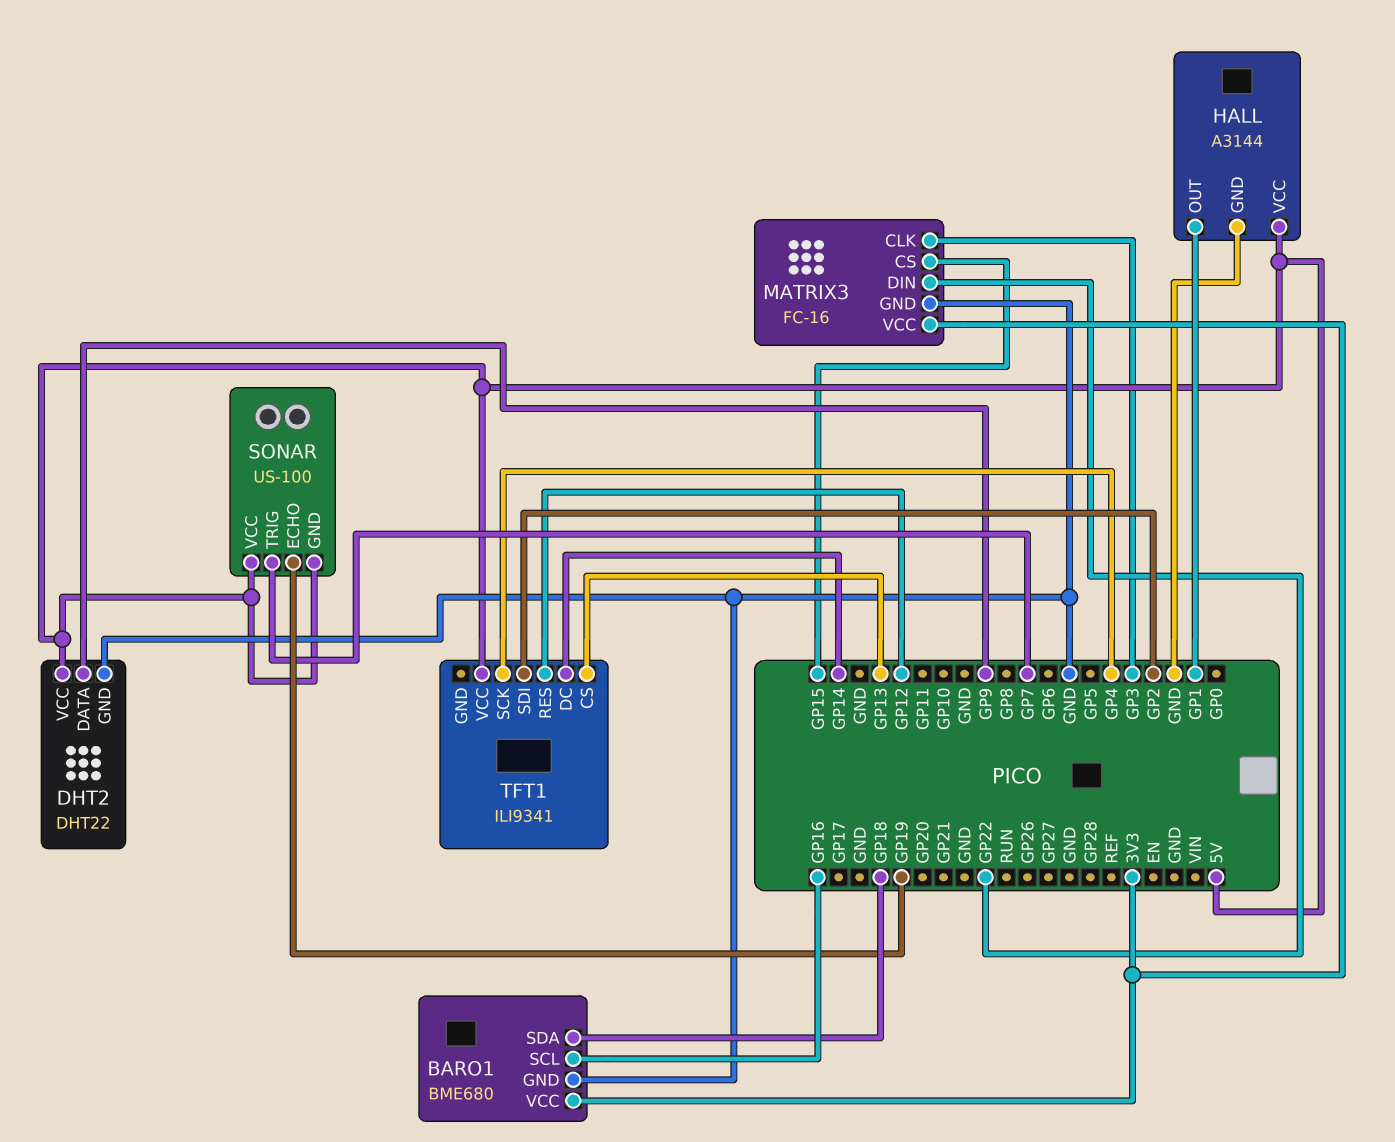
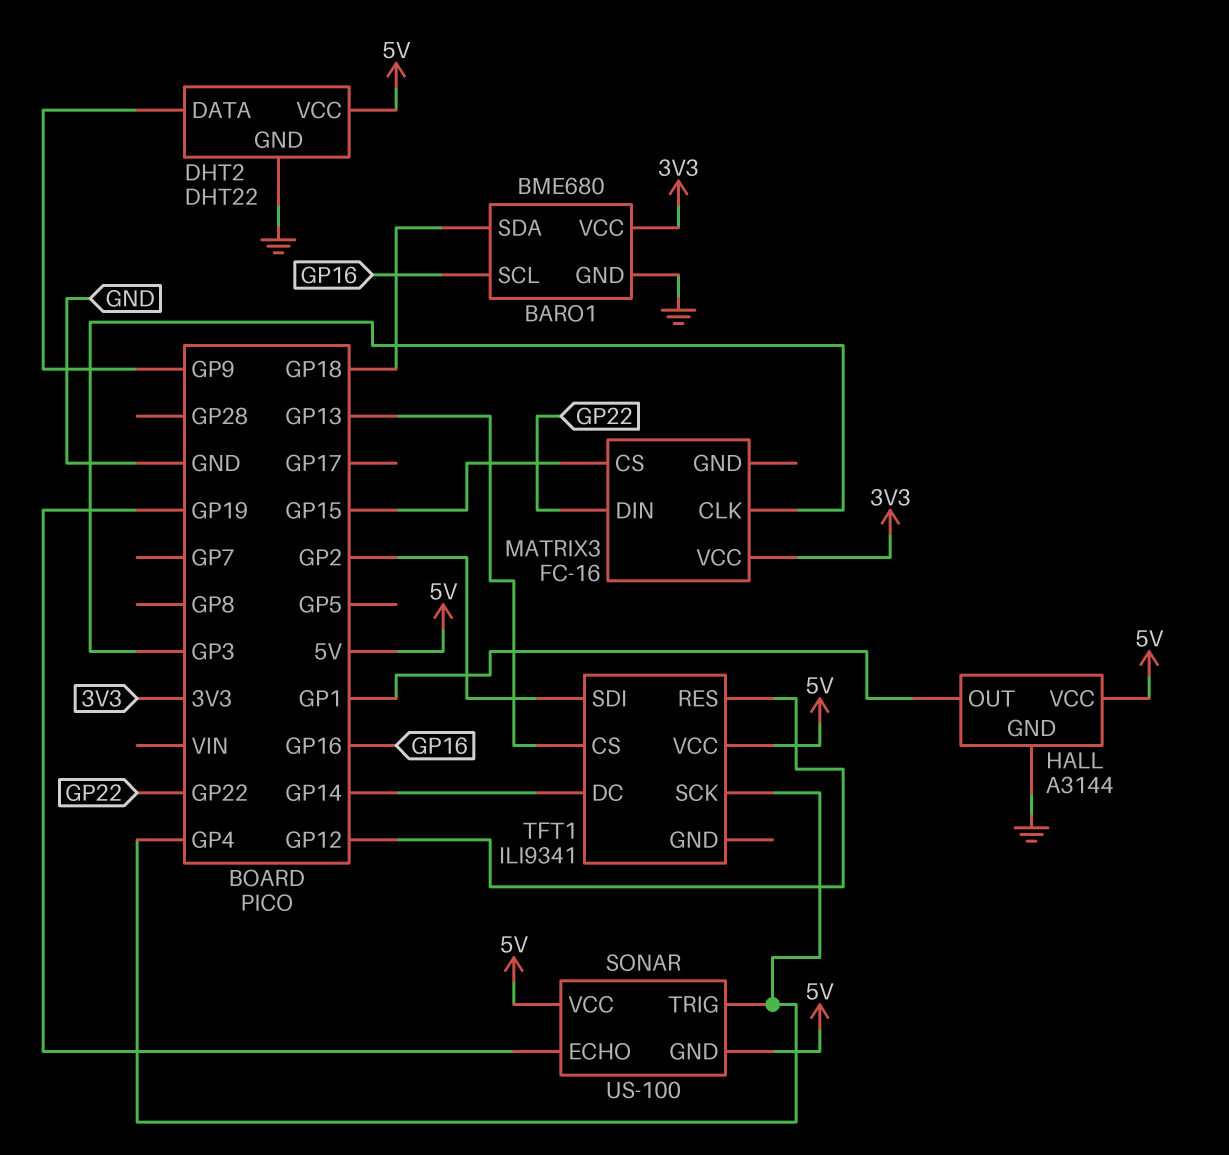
MATRIX3 pin GND: GND -> none
SONAR pin TRIG: GP7 -> GP4

